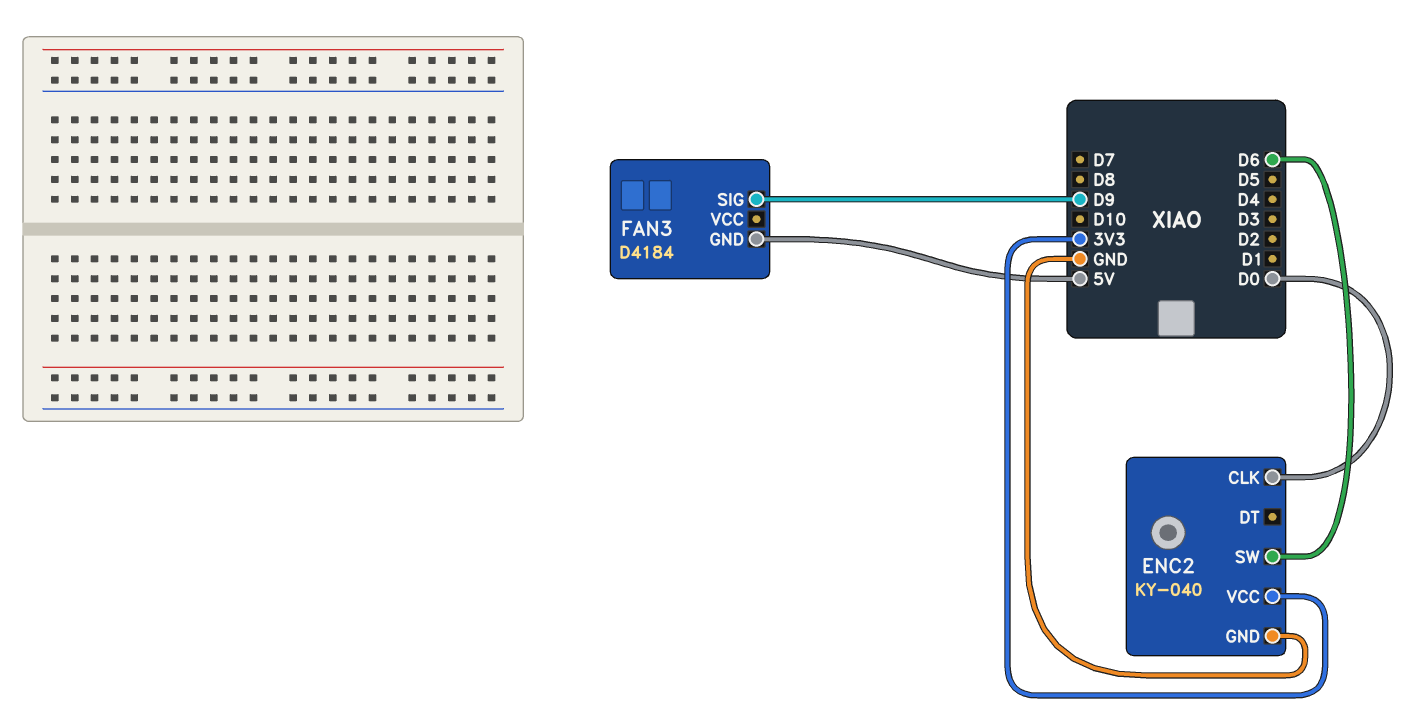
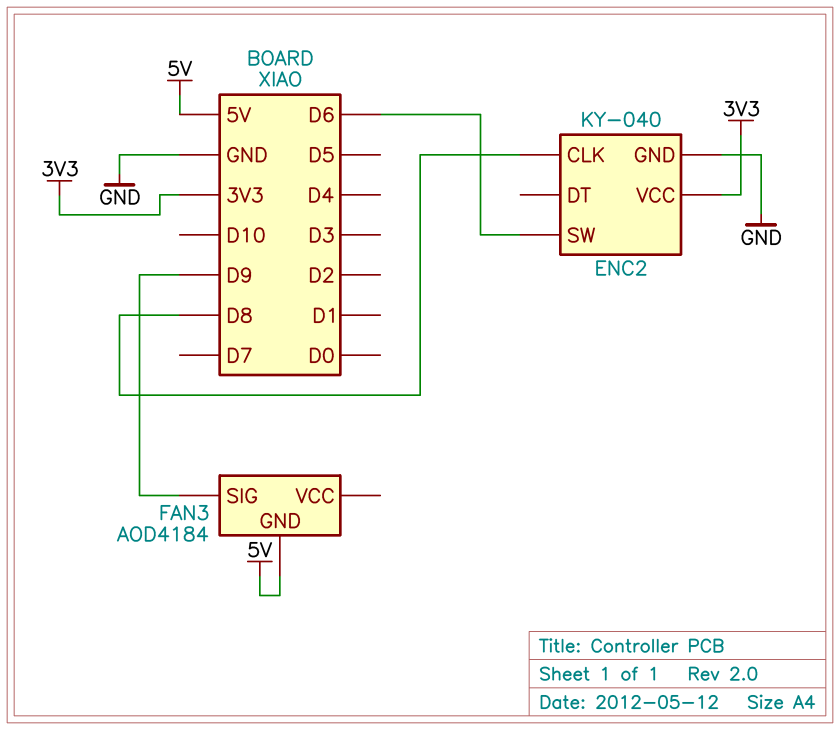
ENC2 pin CLK: D0 -> D8
FAN3: D4184 -> AOD4184

